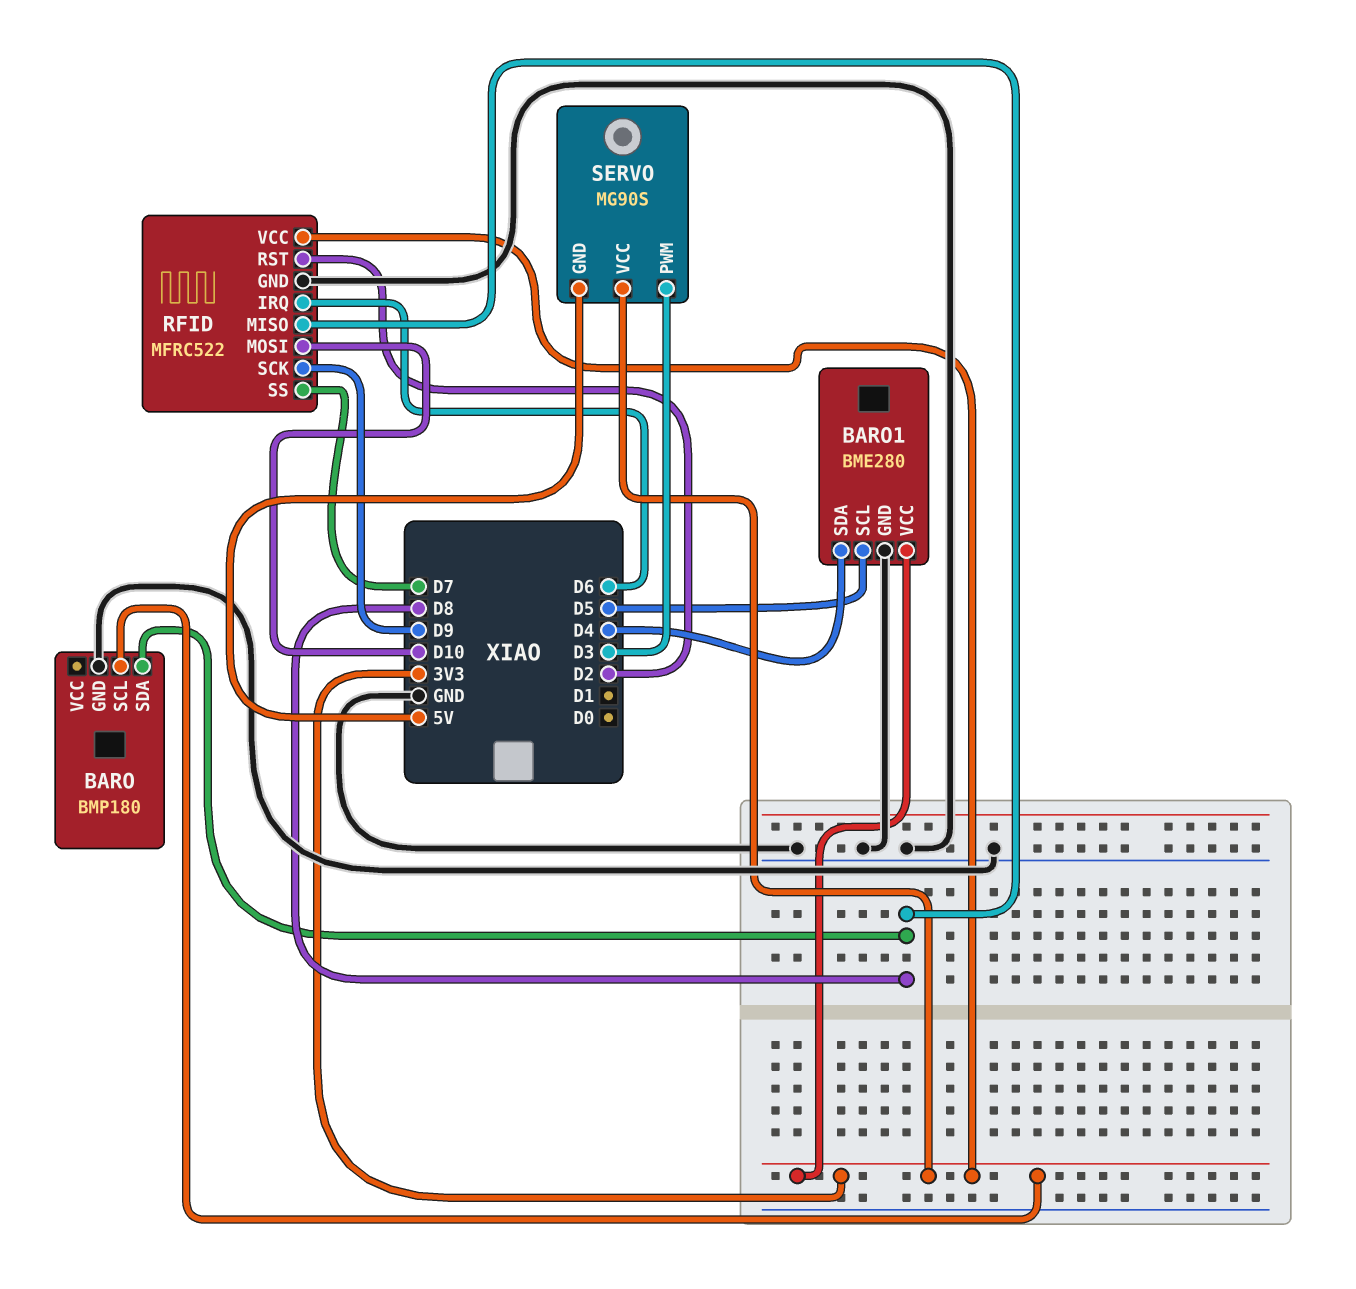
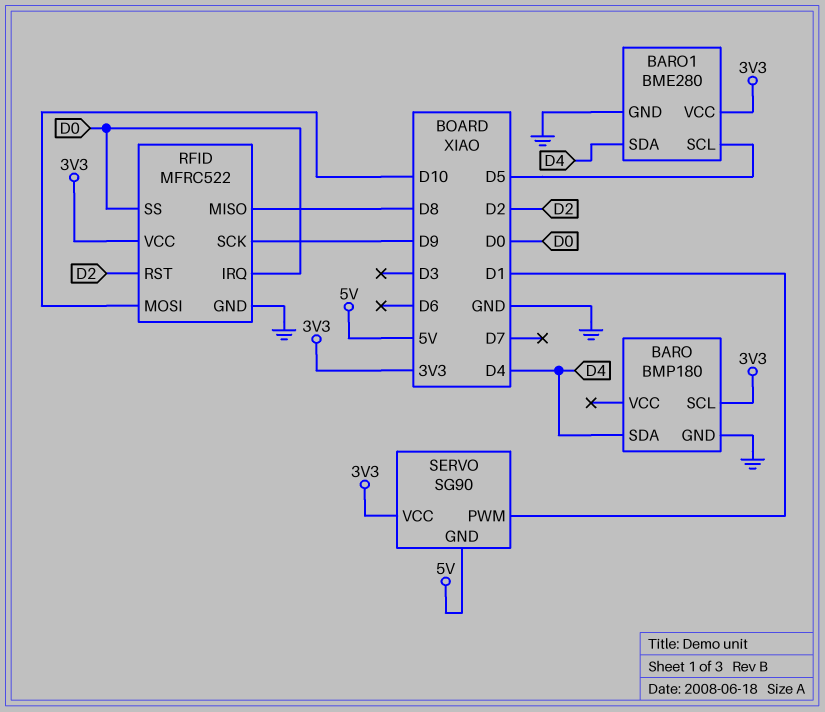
BARO pin SDA: D8 -> D4
RFID pin IRQ: D6 -> D0
RFID pin SS: D7 -> D0
SERVO: MG90S -> SG90
SERVO pin PWM: D3 -> D1

